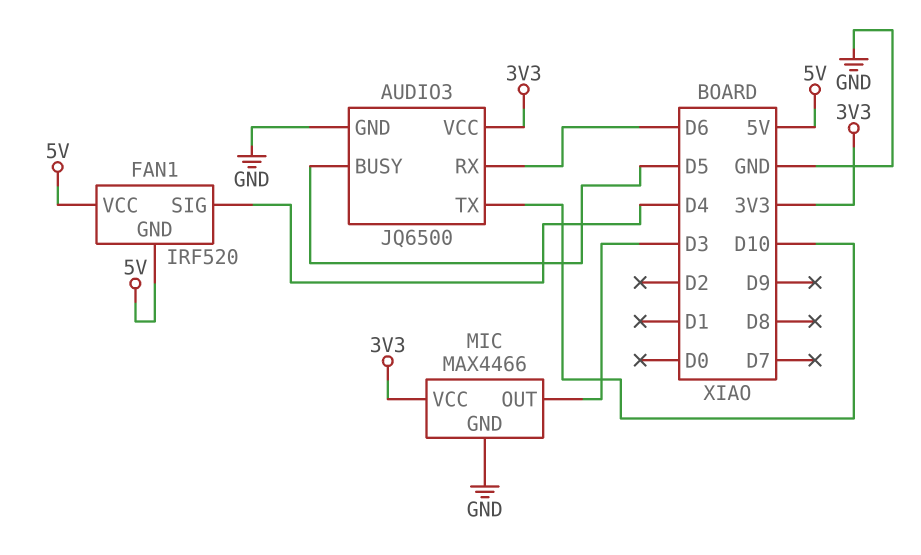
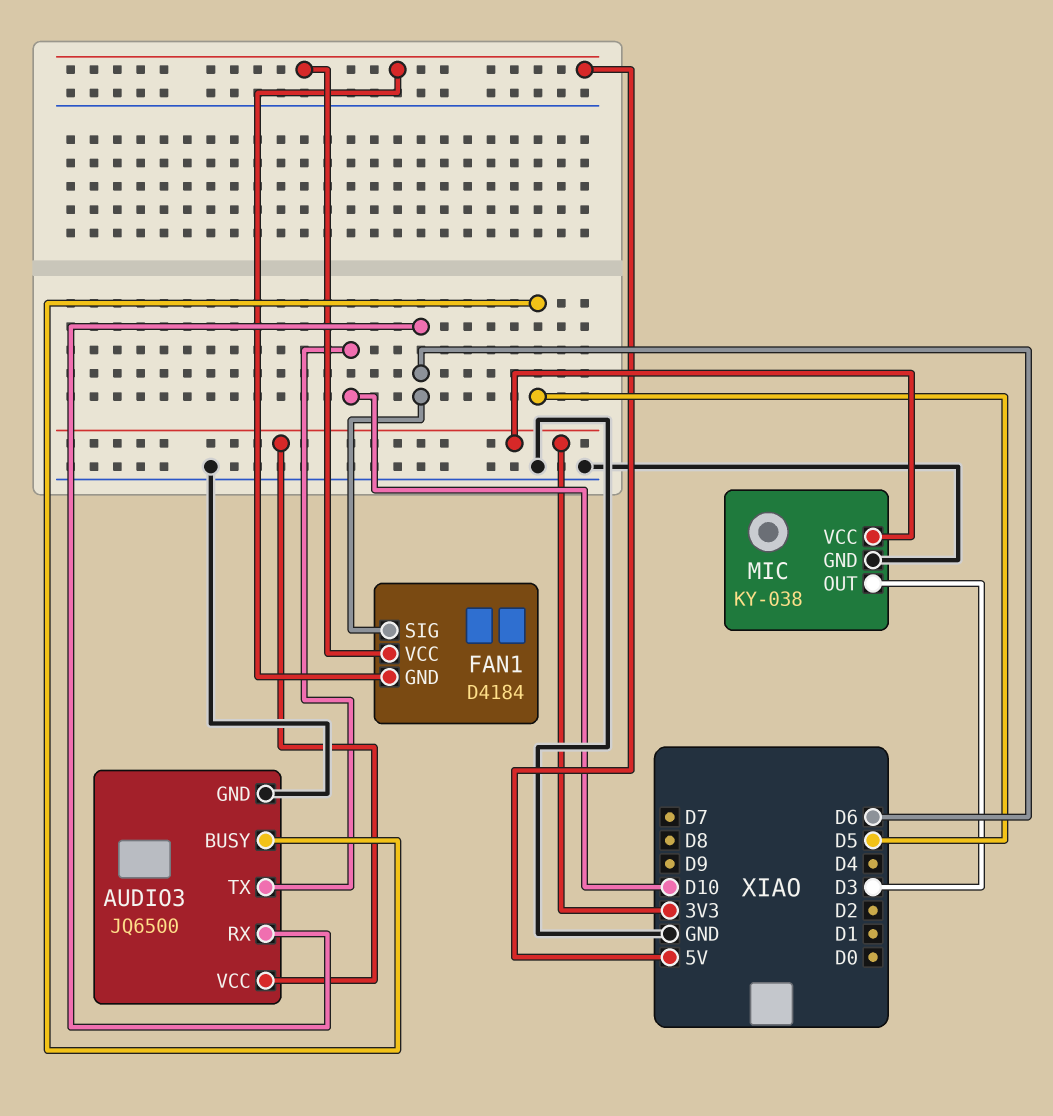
FAN1: IRF520 -> D4184
FAN1 pin SIG: D4 -> D6
MIC: MAX4466 -> KY-038

